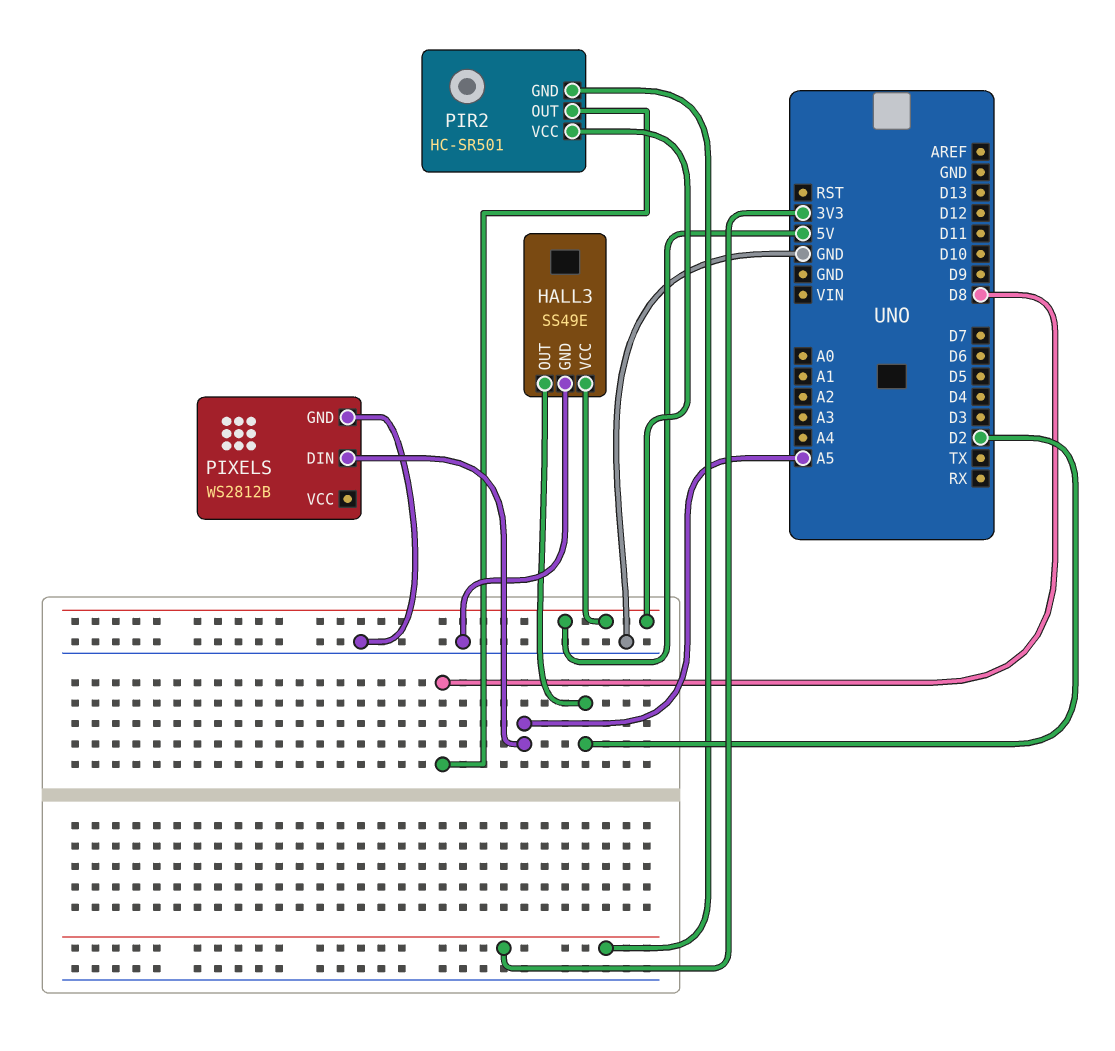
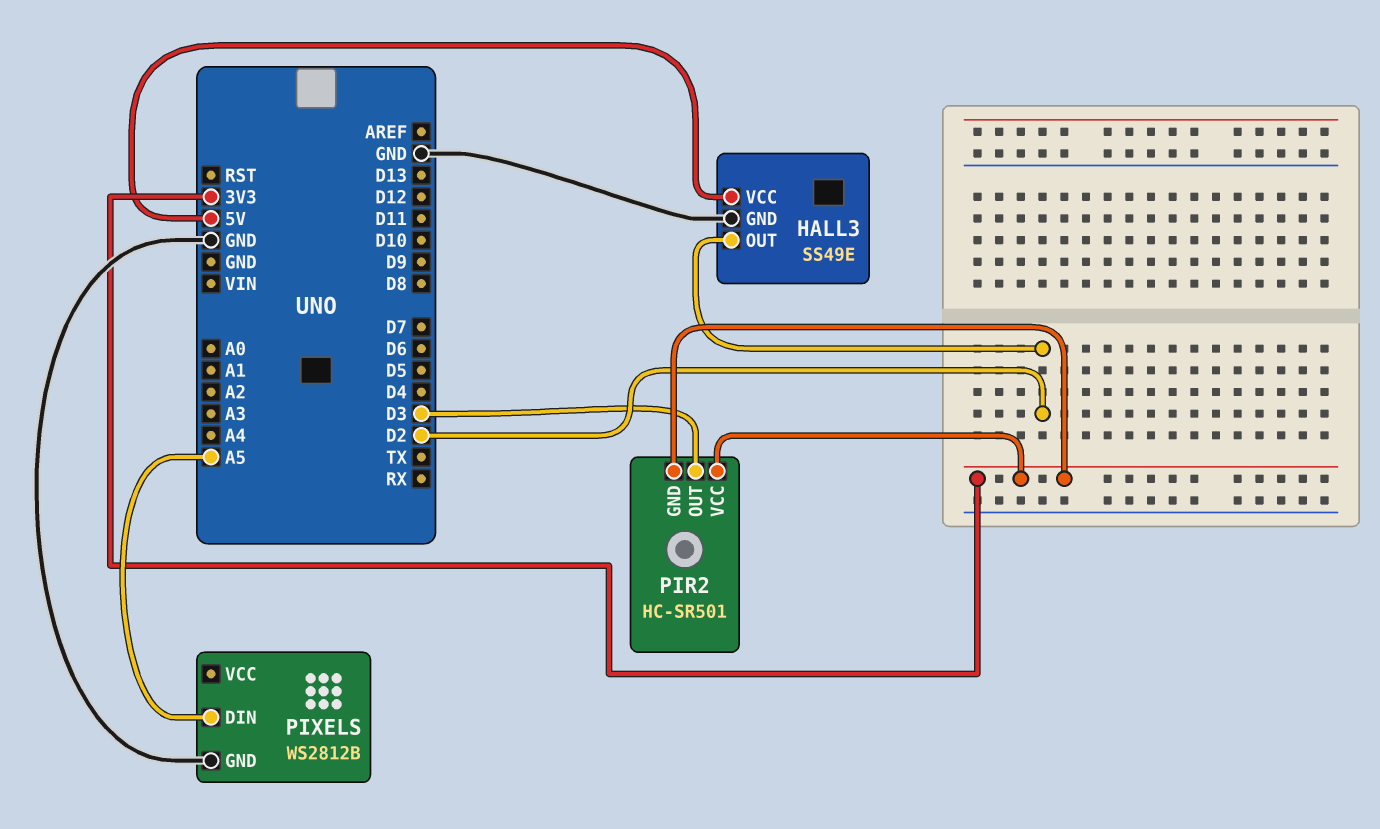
PIR2 pin OUT: D8 -> D3
PIR2 pin VCC: 5V -> 3V3

